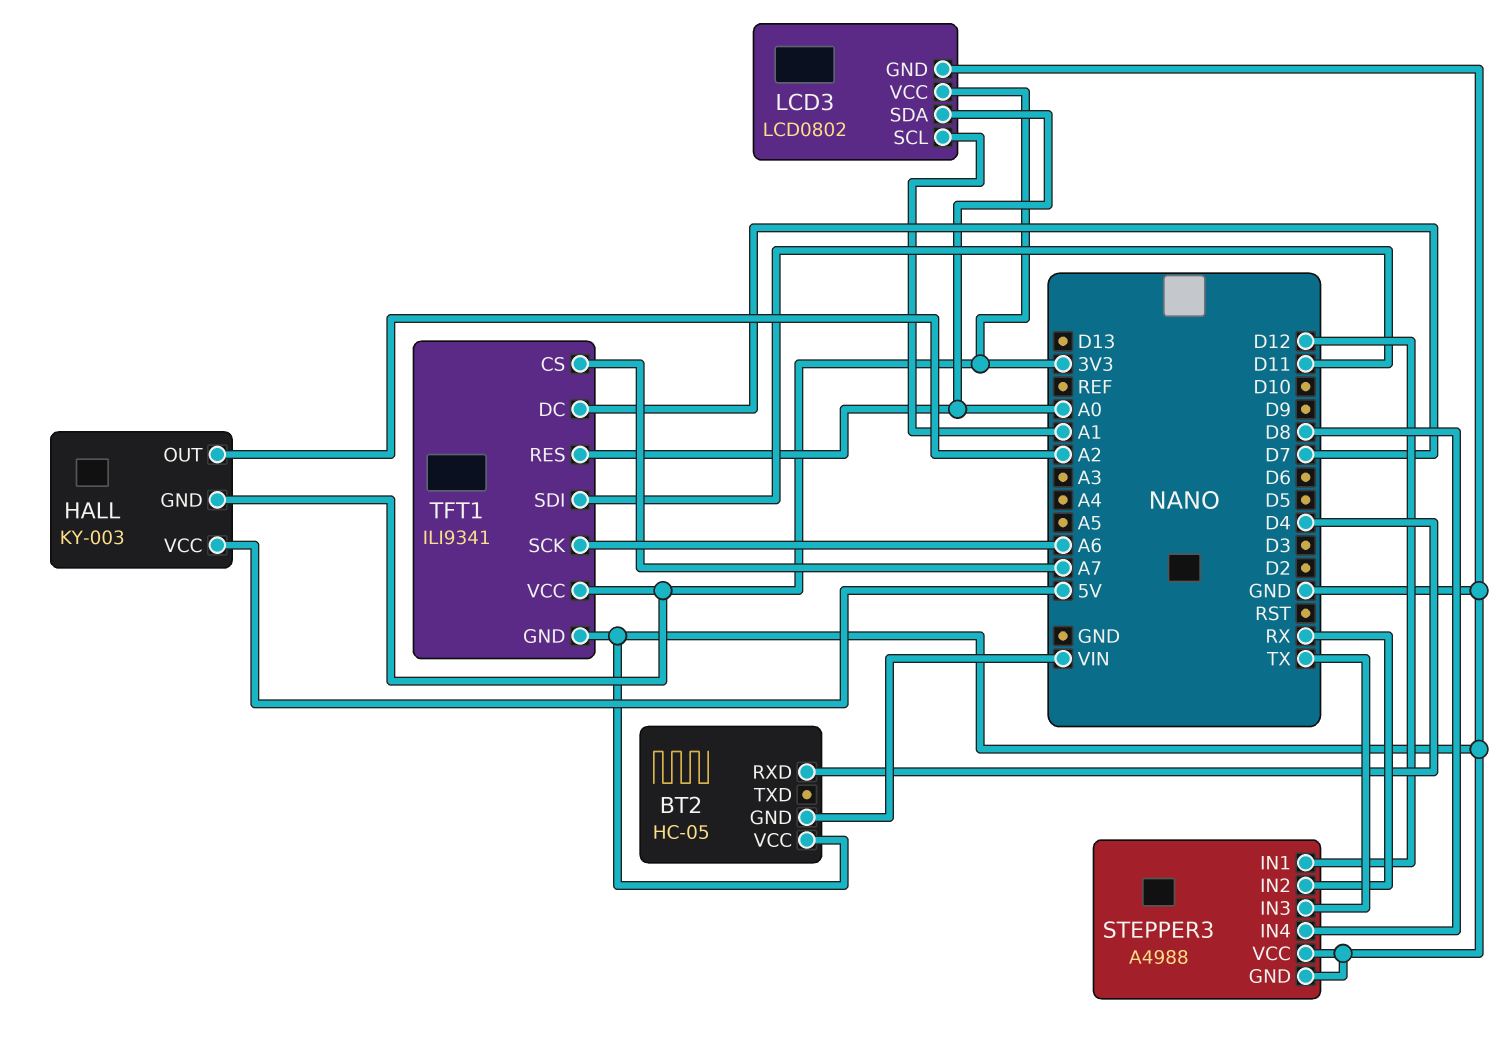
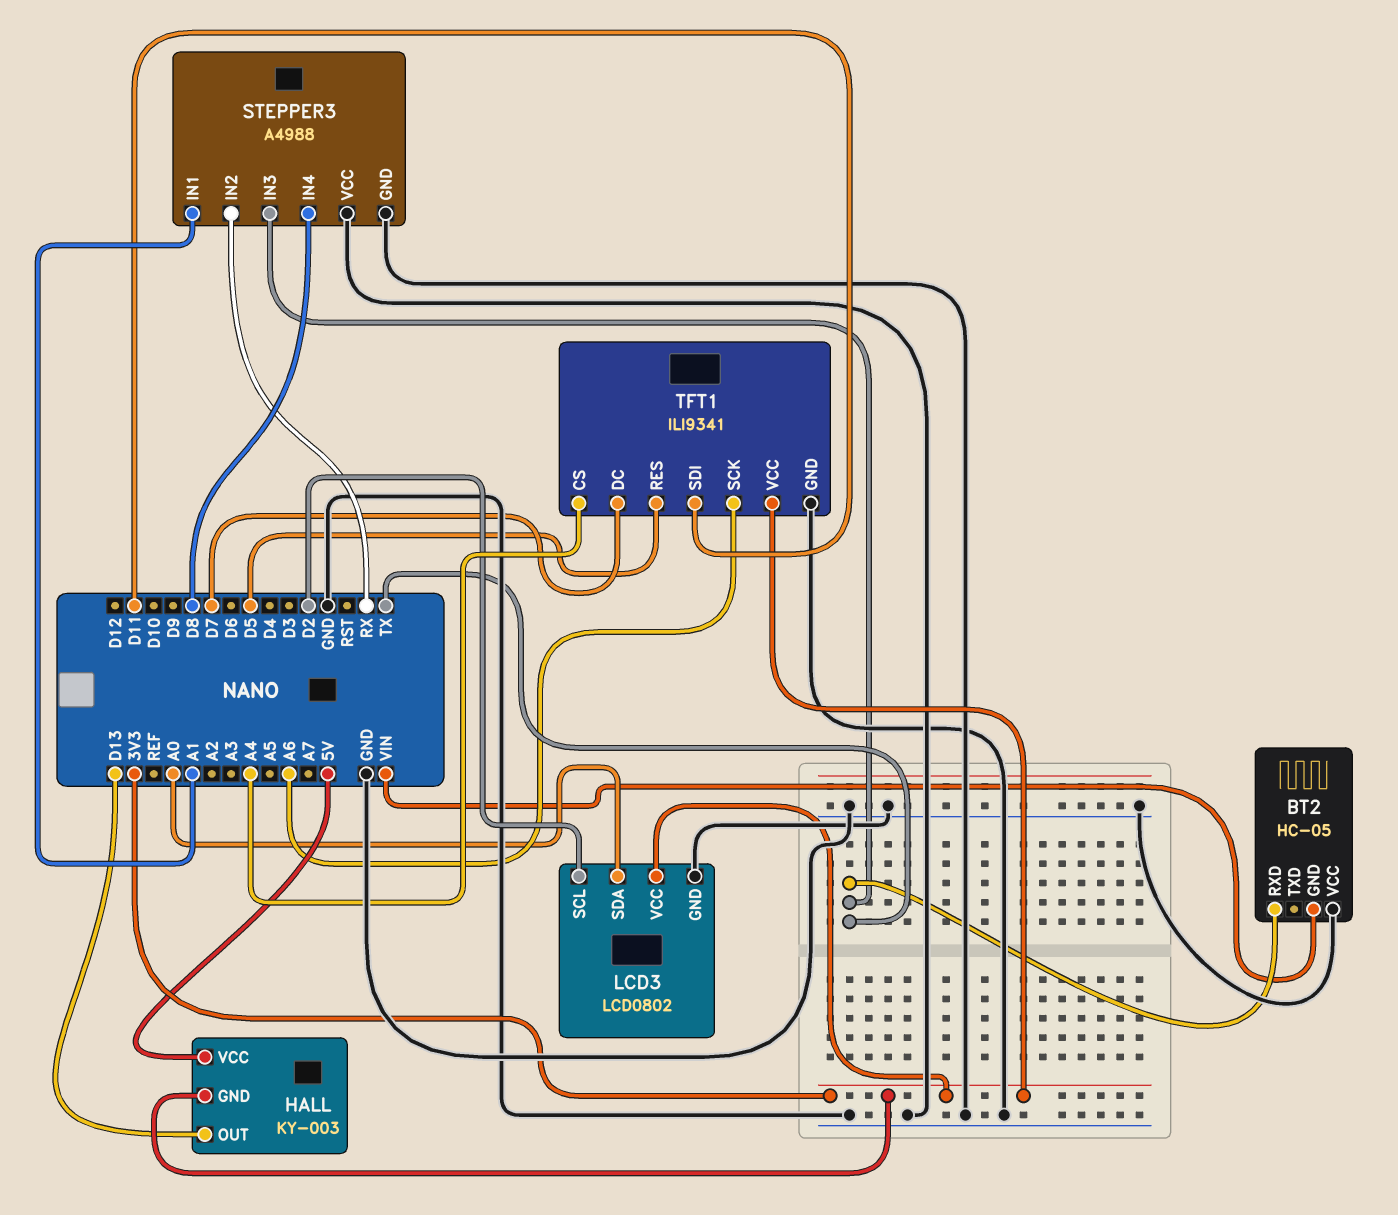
BT2 pin RXD: D4 -> TX
HALL pin OUT: A2 -> D13
LCD3 pin SCL: A1 -> D2
STEPPER3 pin IN1: D12 -> A1
TFT1 pin CS: A7 -> A4
TFT1 pin RES: A0 -> D5

